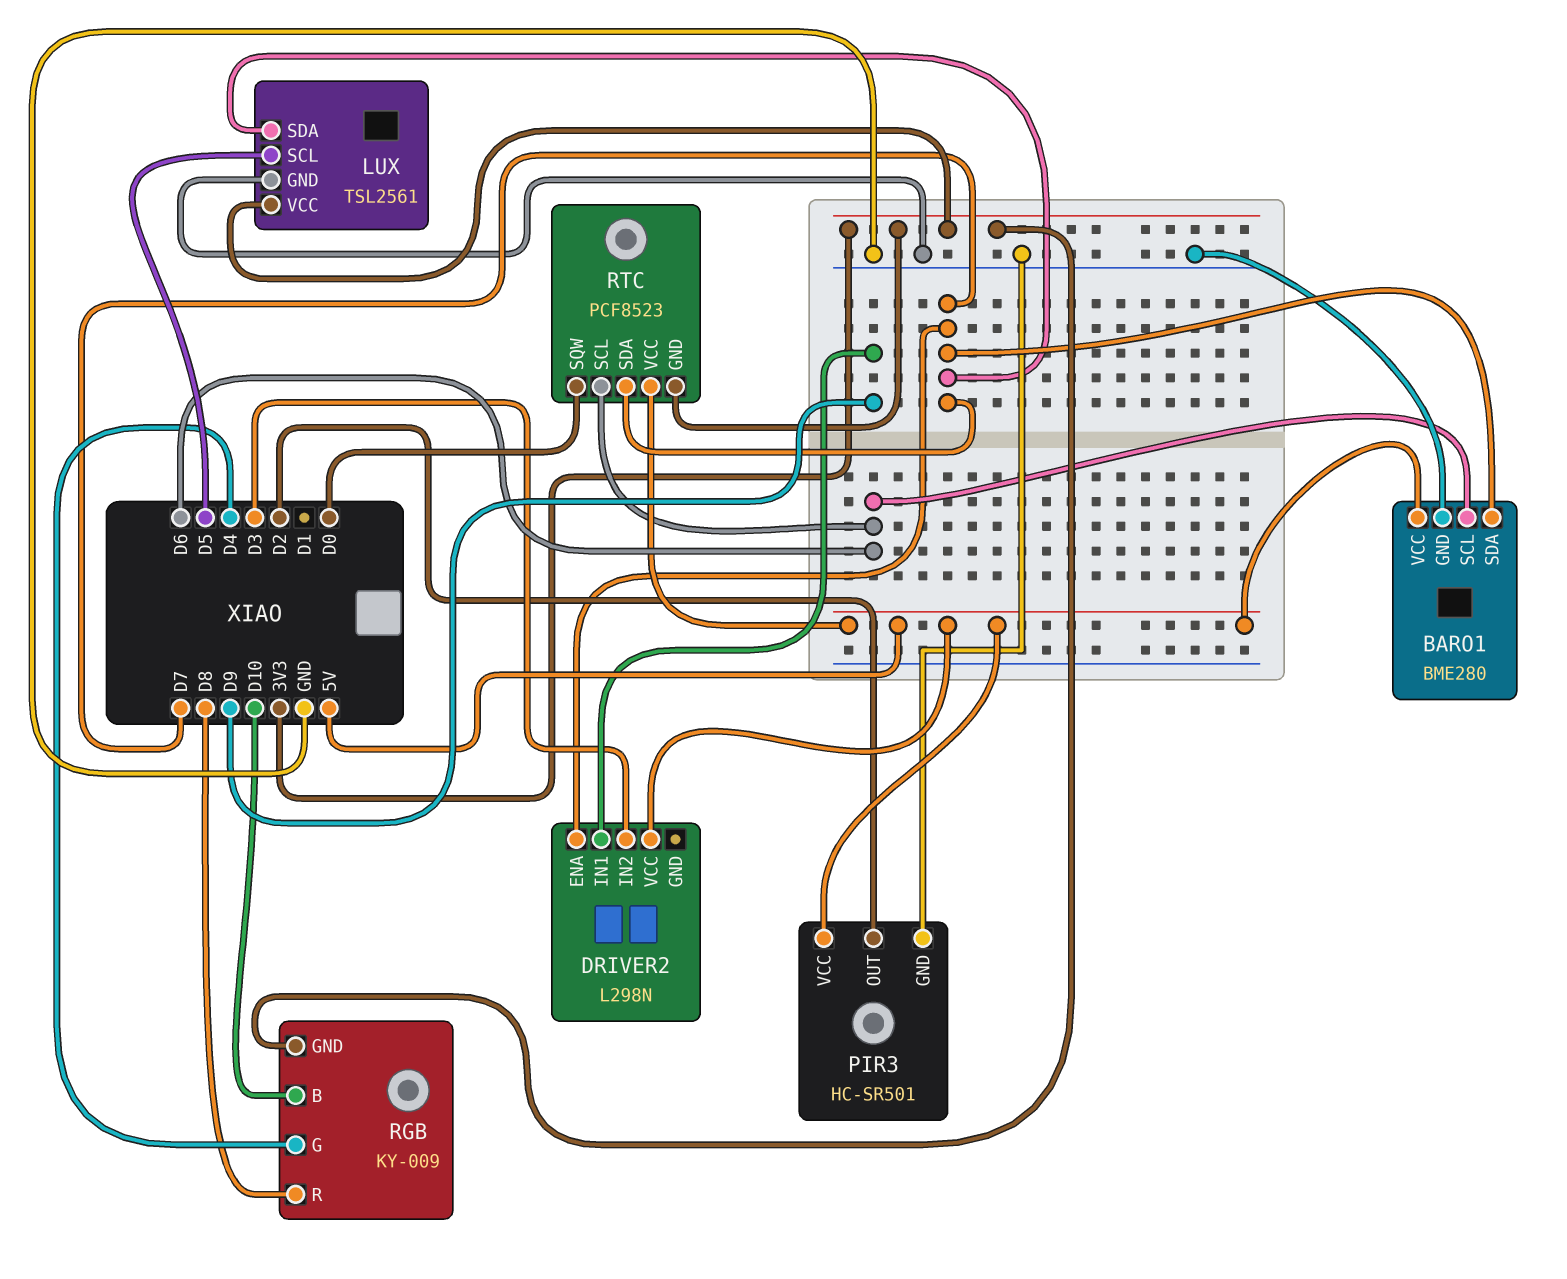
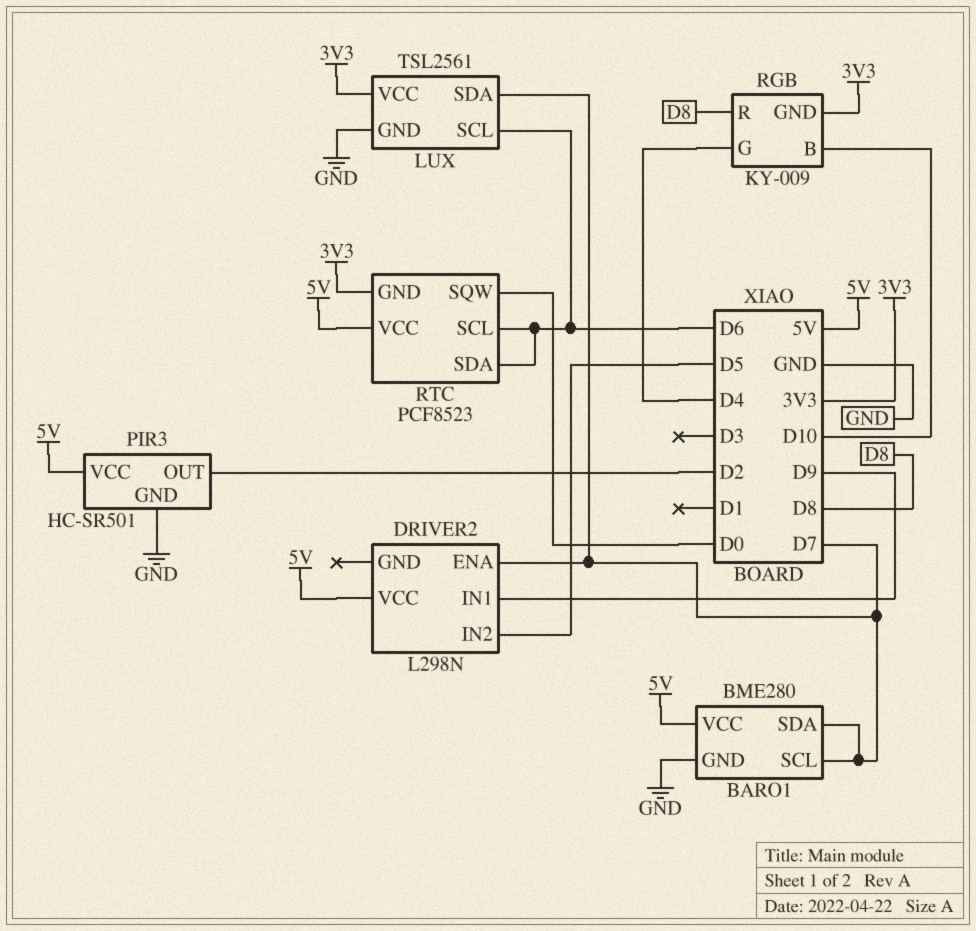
BARO1 pin SCL: D6 -> D7
DRIVER2 pin IN2: D3 -> D5
LUX pin SCL: D5 -> D6
RTC pin SDA: D7 -> D6

